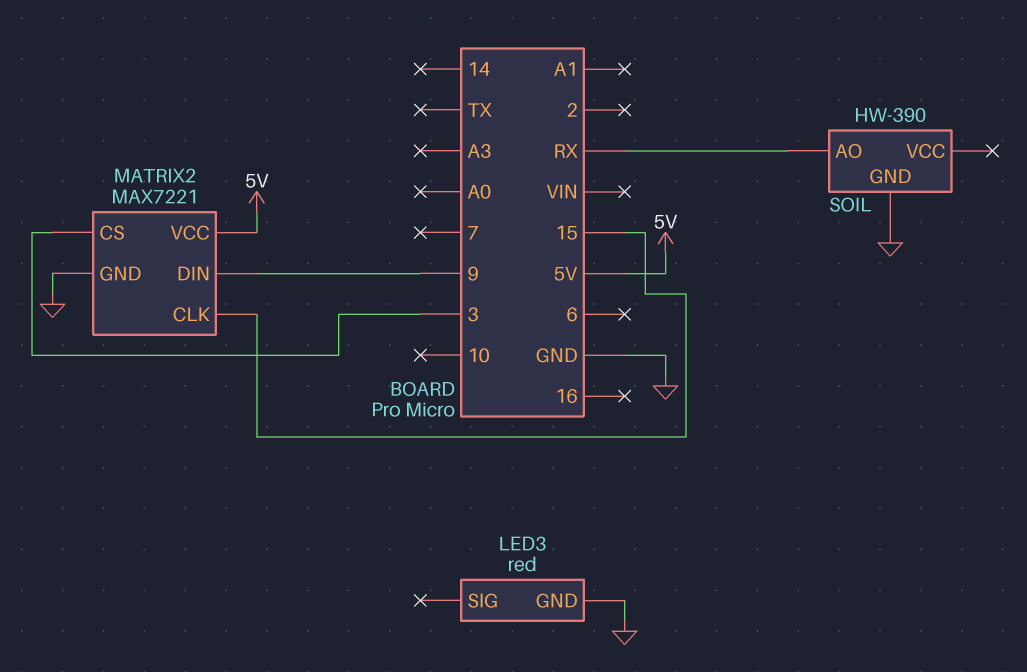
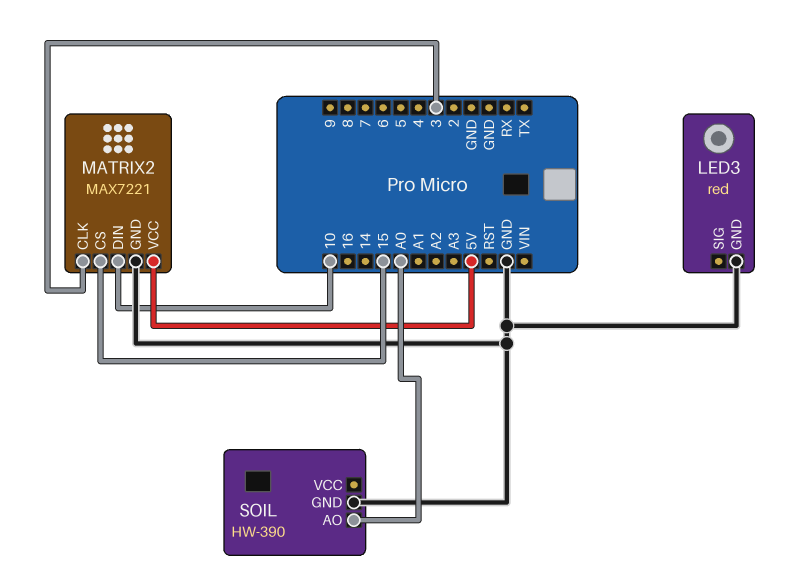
MATRIX2 pin CLK: 15 -> 3
MATRIX2 pin CS: 3 -> 15
MATRIX2 pin DIN: 9 -> 10
SOIL pin AO: RX -> A0

